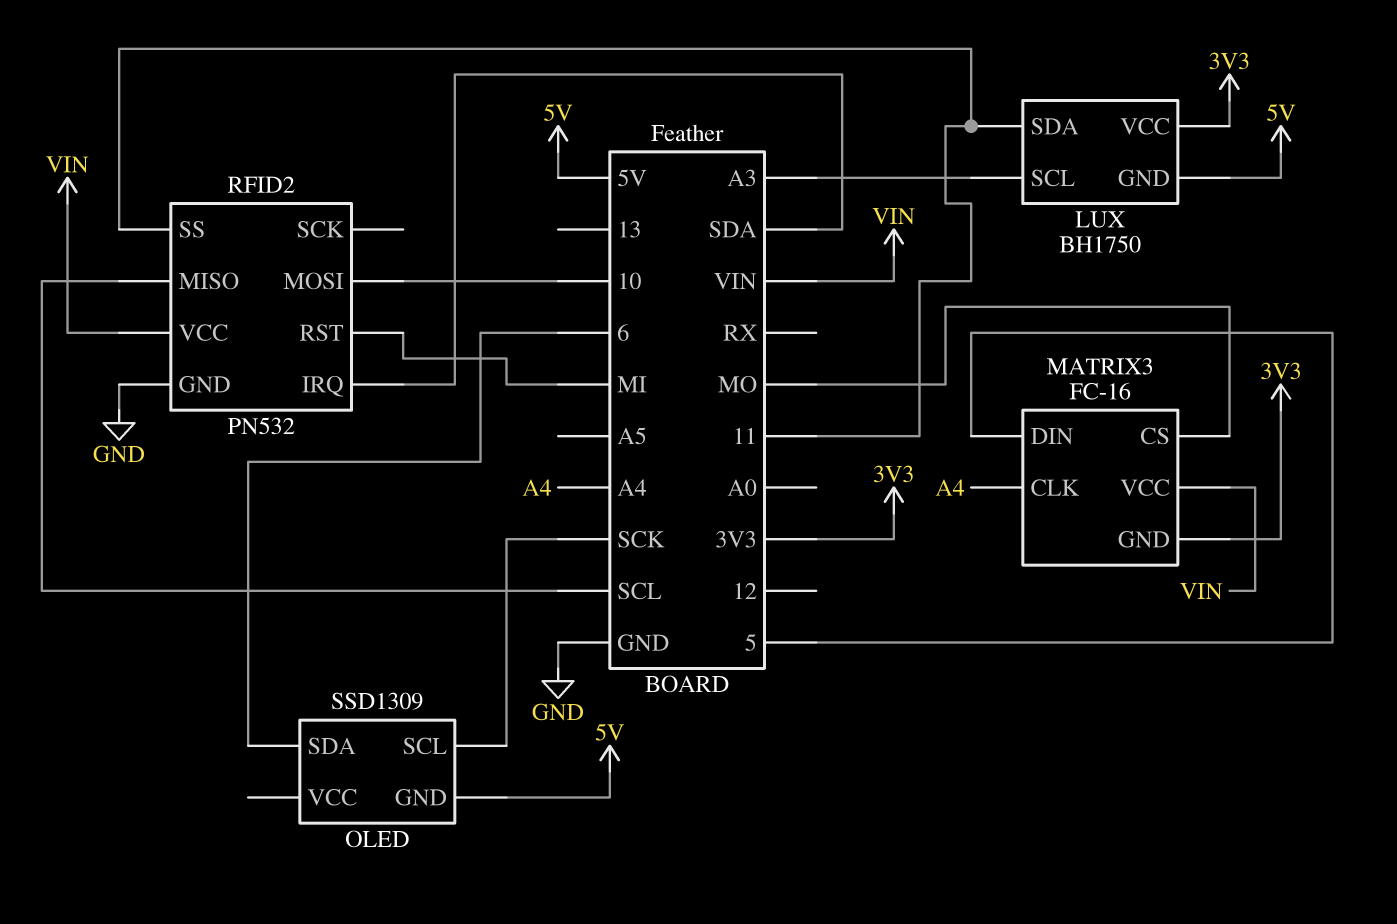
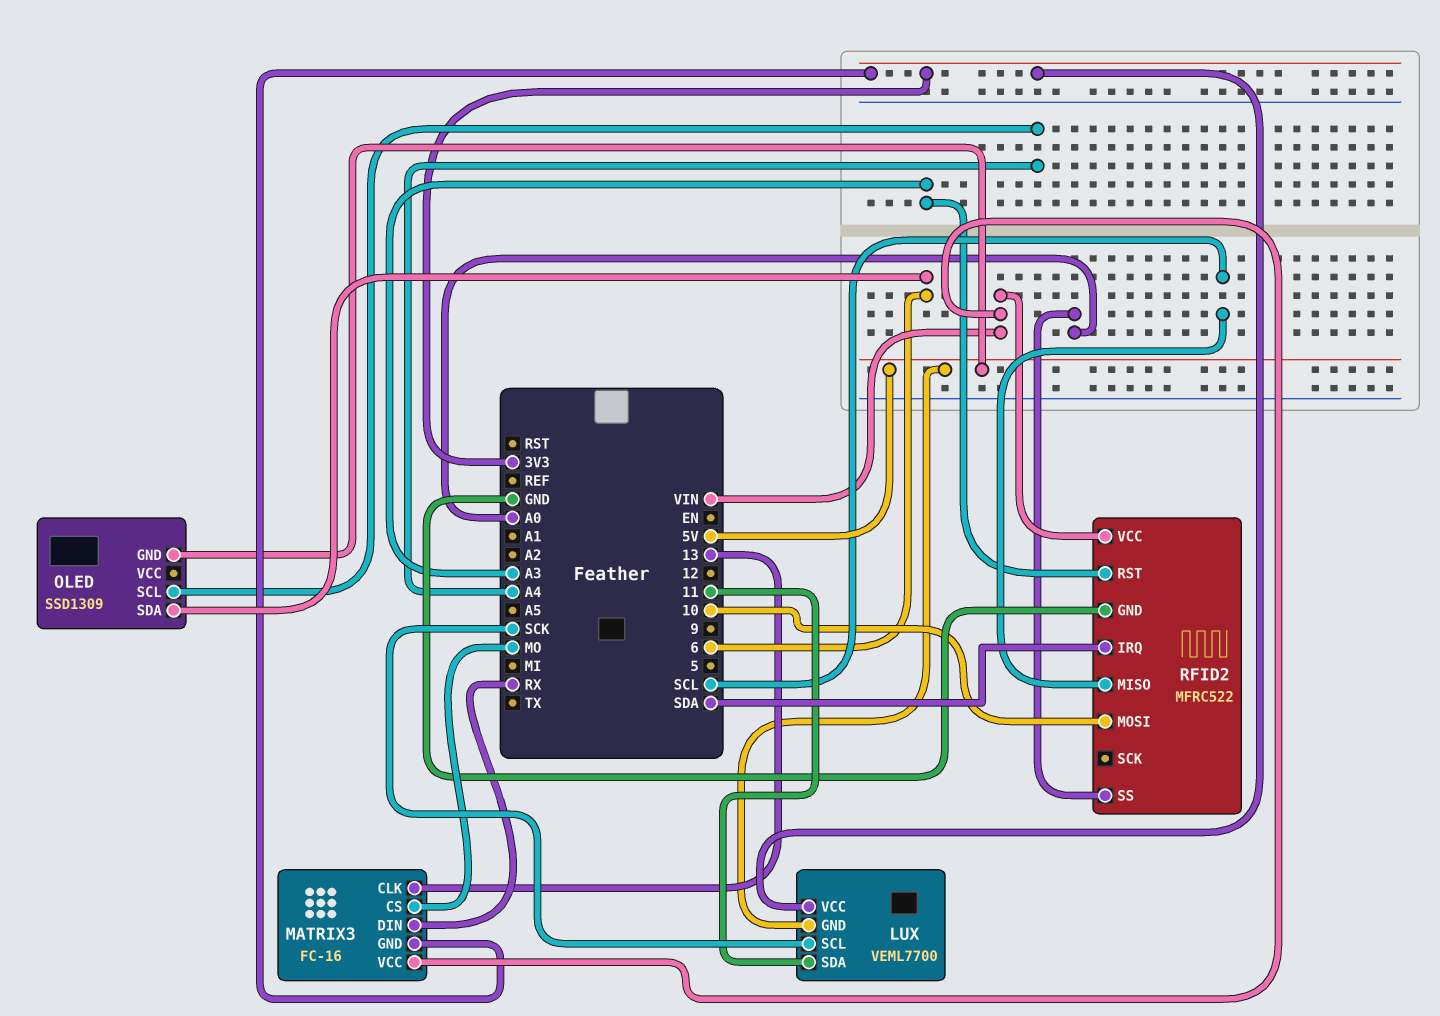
LUX: BH1750 -> VEML7700
LUX pin SCL: A3 -> SCK
MATRIX3 pin CLK: A4 -> 13
MATRIX3 pin DIN: 5 -> RX
OLED pin SCL: SCK -> A4
RFID2: PN532 -> MFRC522
RFID2 pin RST: MI -> A3
RFID2 pin SS: 11 -> A0

